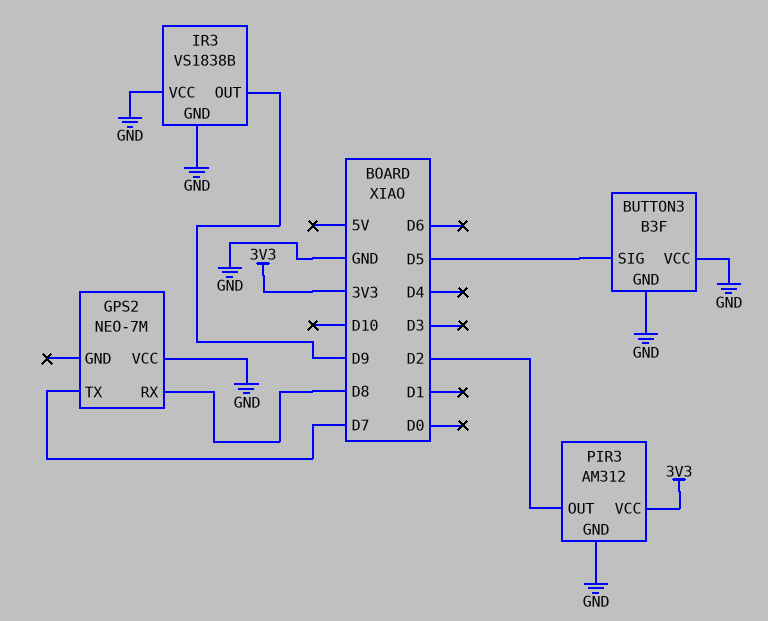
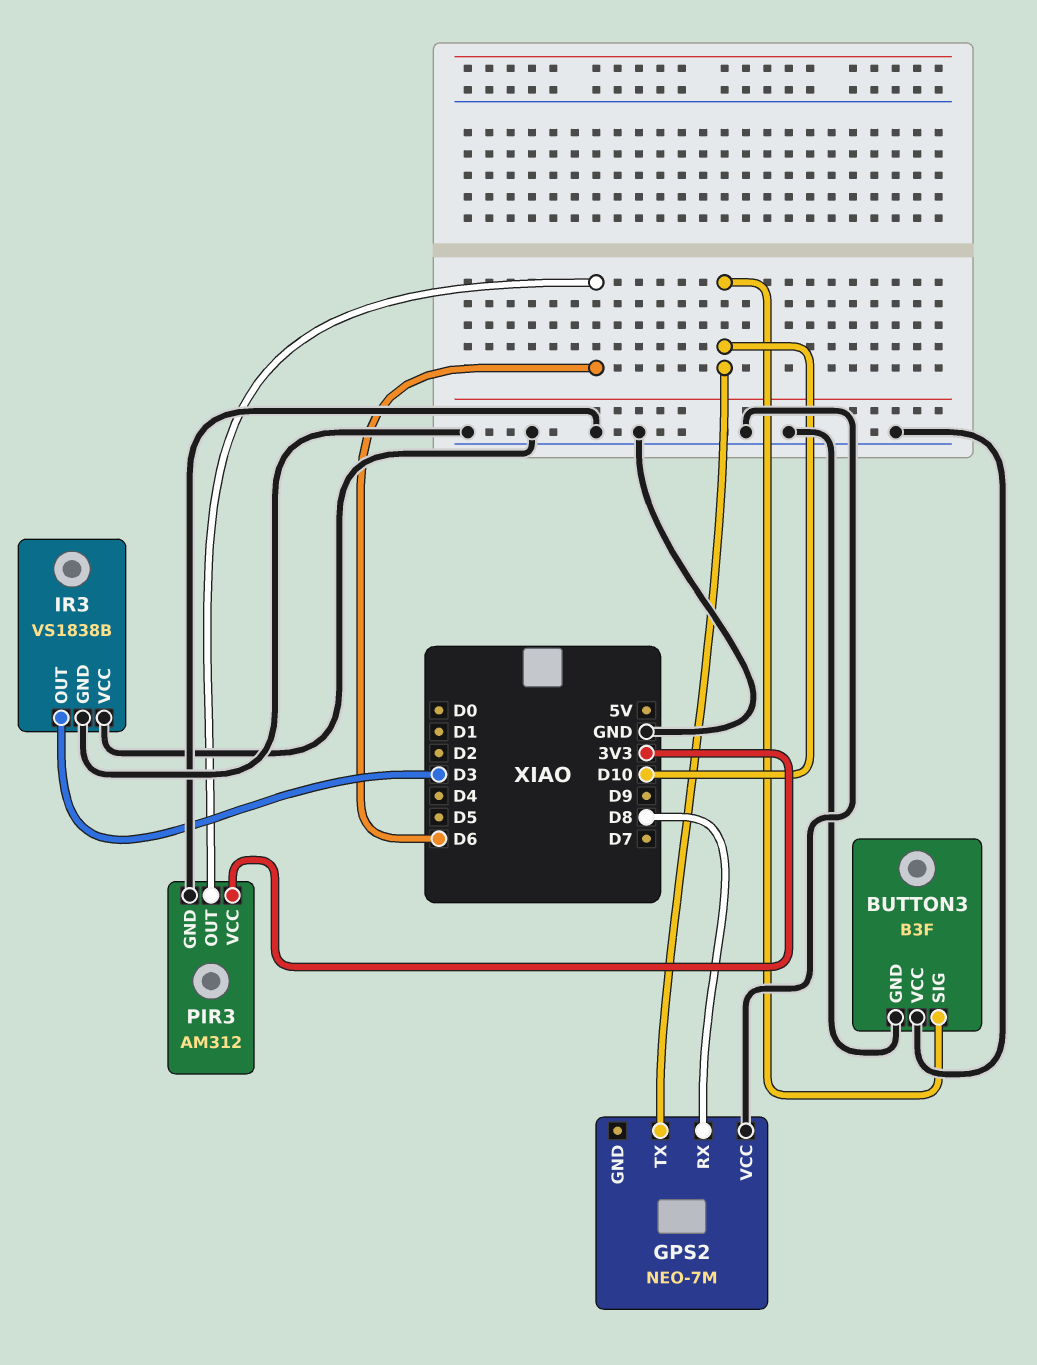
BUTTON3 pin SIG: D5 -> D10
GPS2 pin TX: D7 -> D10
IR3 pin OUT: D9 -> D3
PIR3 pin OUT: D2 -> D6

